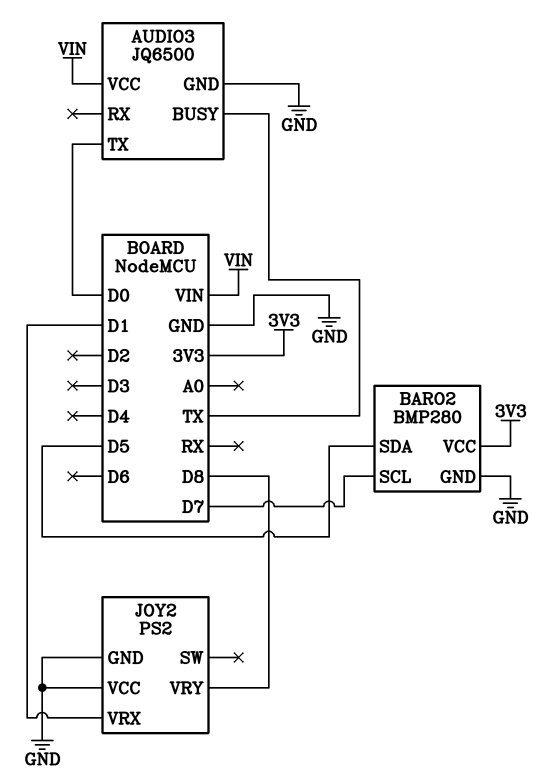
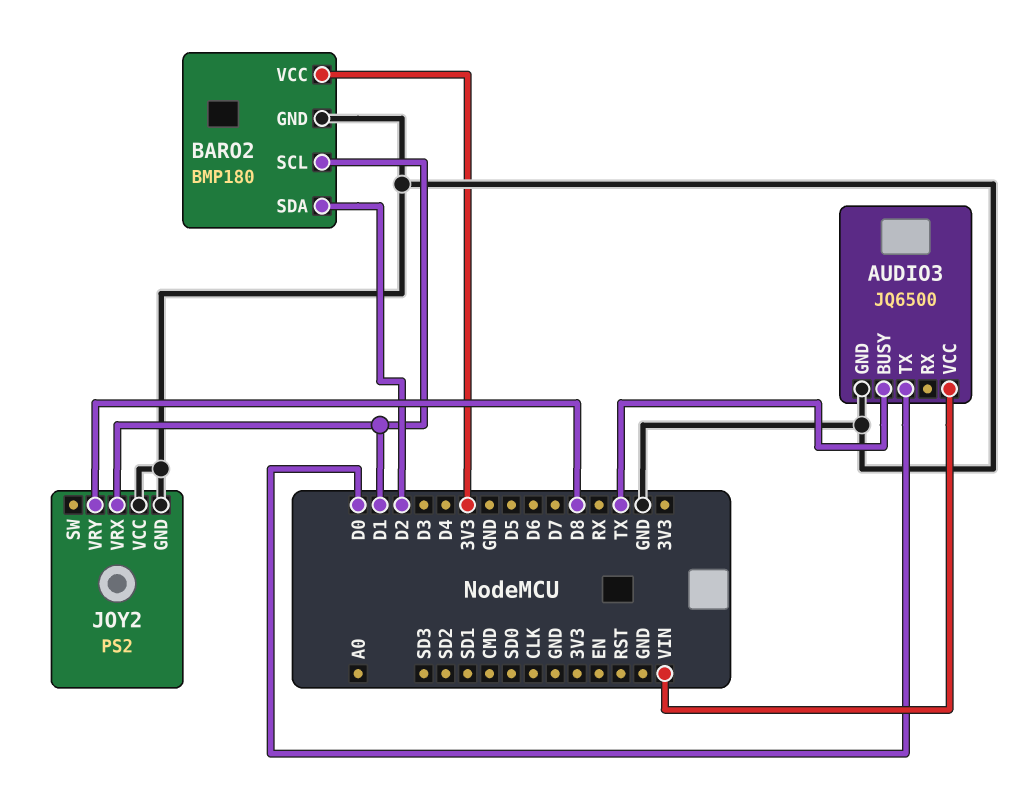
BARO2: BMP280 -> BMP180
BARO2 pin SCL: D7 -> D1
BARO2 pin SDA: D5 -> D2

